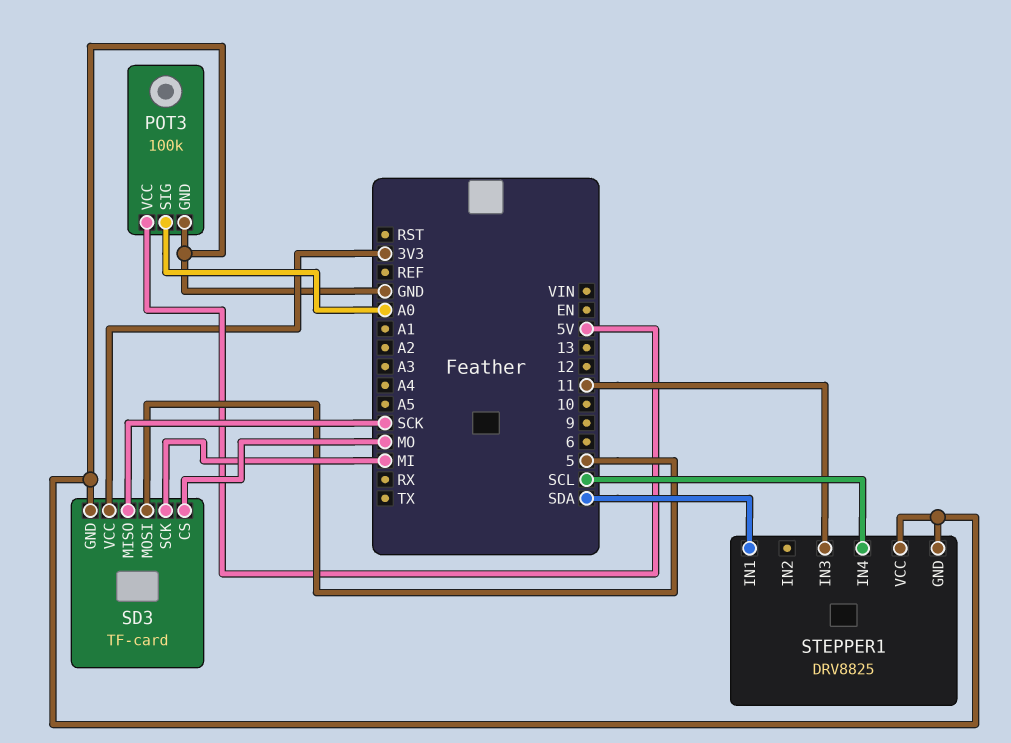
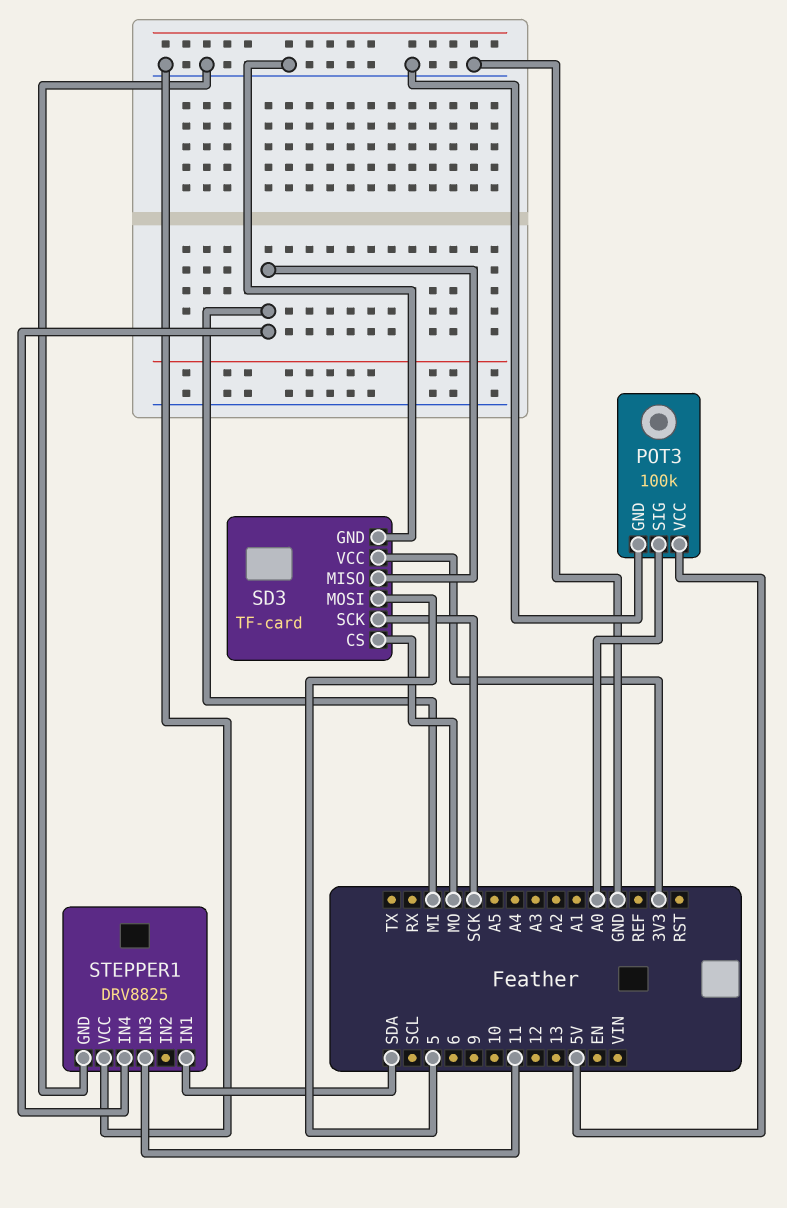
SD3 pin MISO: SCK -> MI
SD3 pin SCK: MI -> SCK
STEPPER1 pin IN4: SCL -> MI

